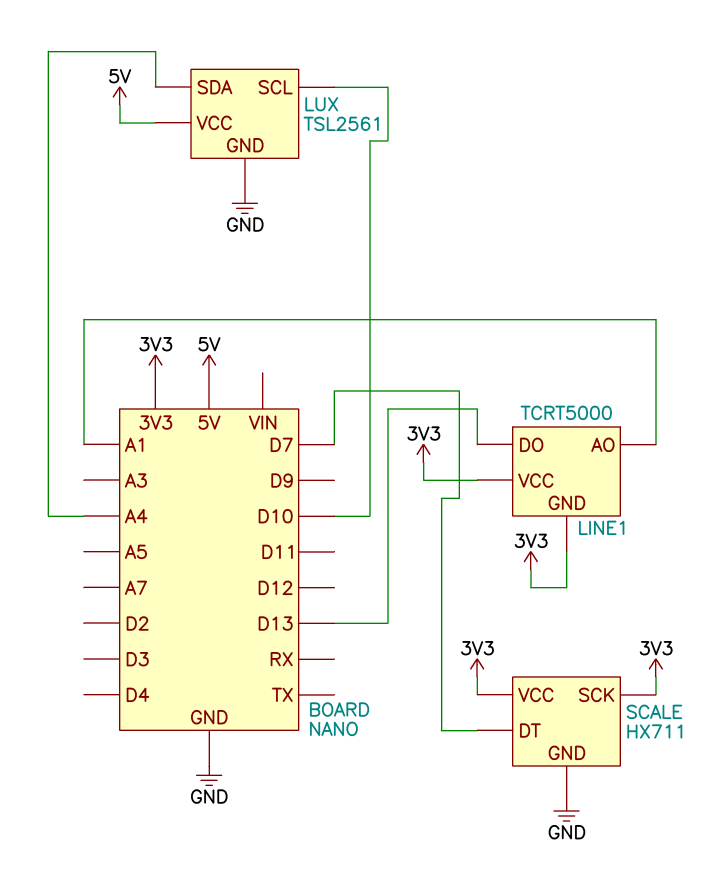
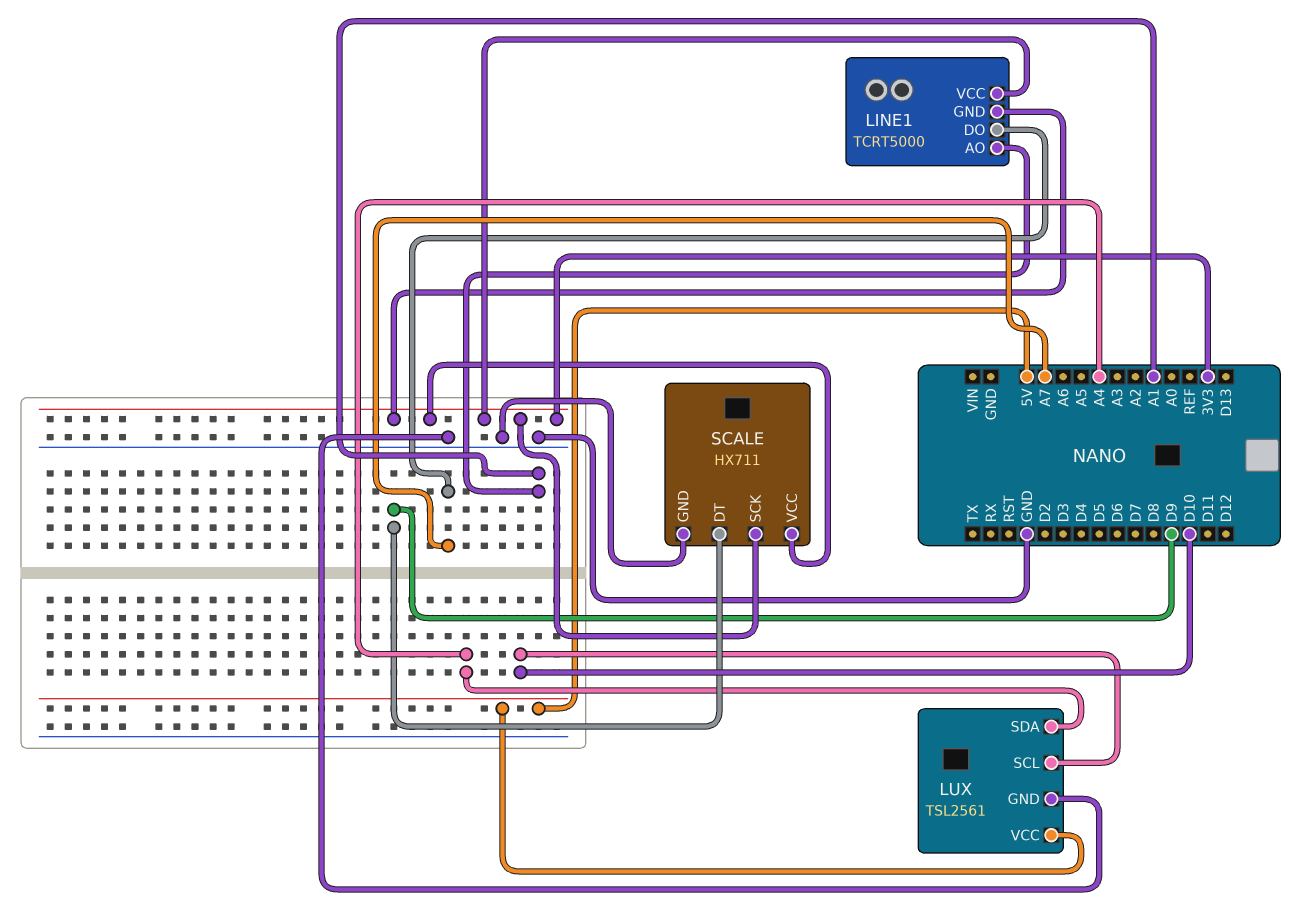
LINE1 pin DO: D13 -> A7
SCALE pin DT: D7 -> D9

